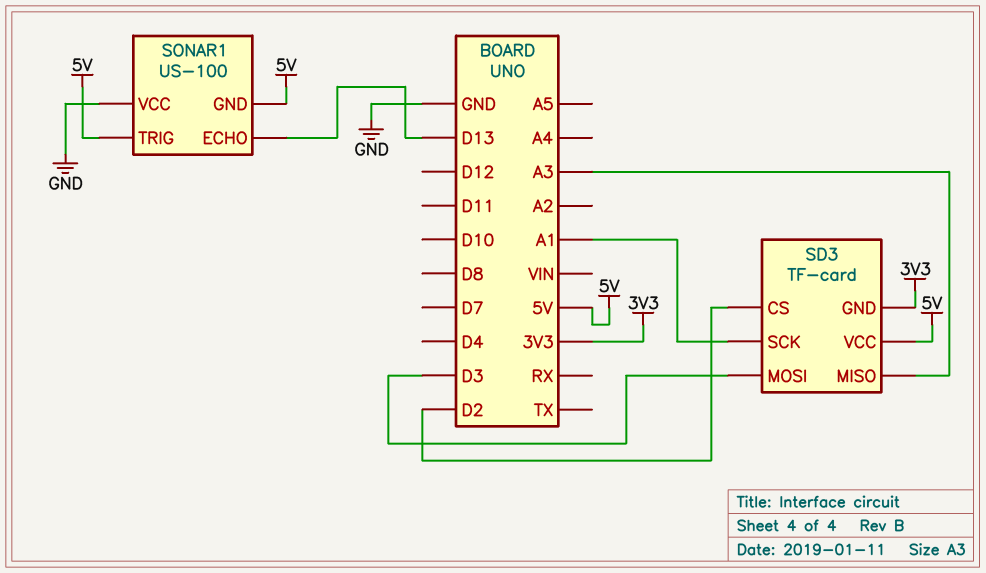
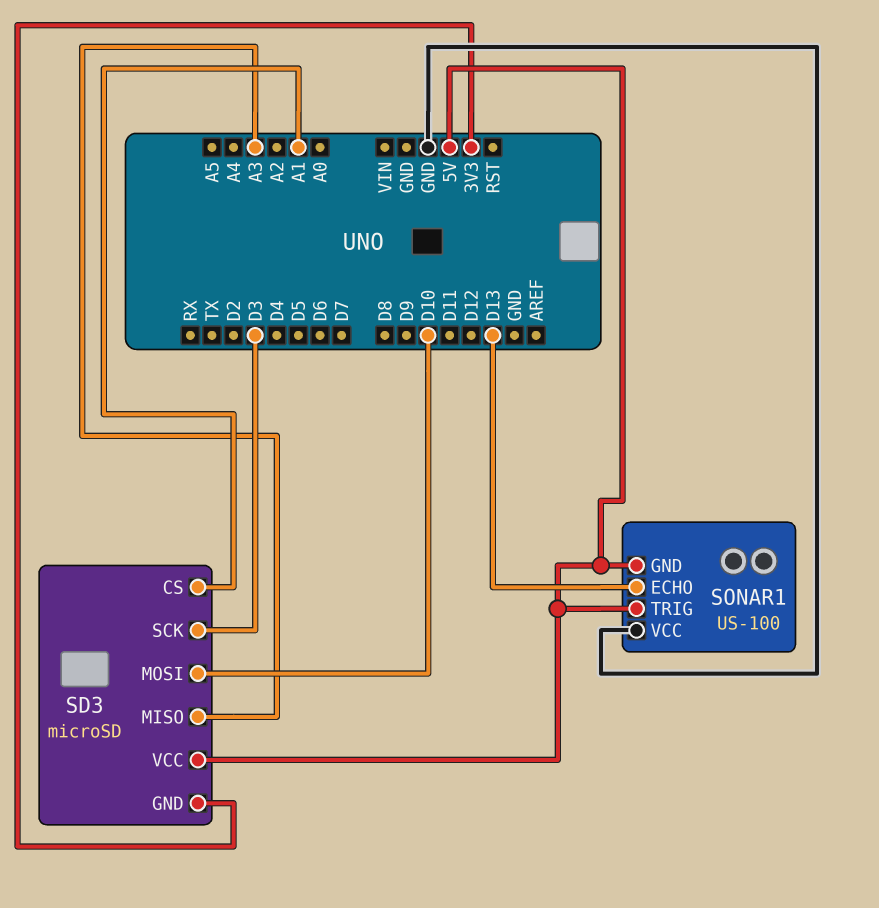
SD3: TF-card -> microSD
SD3 pin CS: D2 -> A1
SD3 pin MOSI: D3 -> D10
SD3 pin SCK: A1 -> D3

